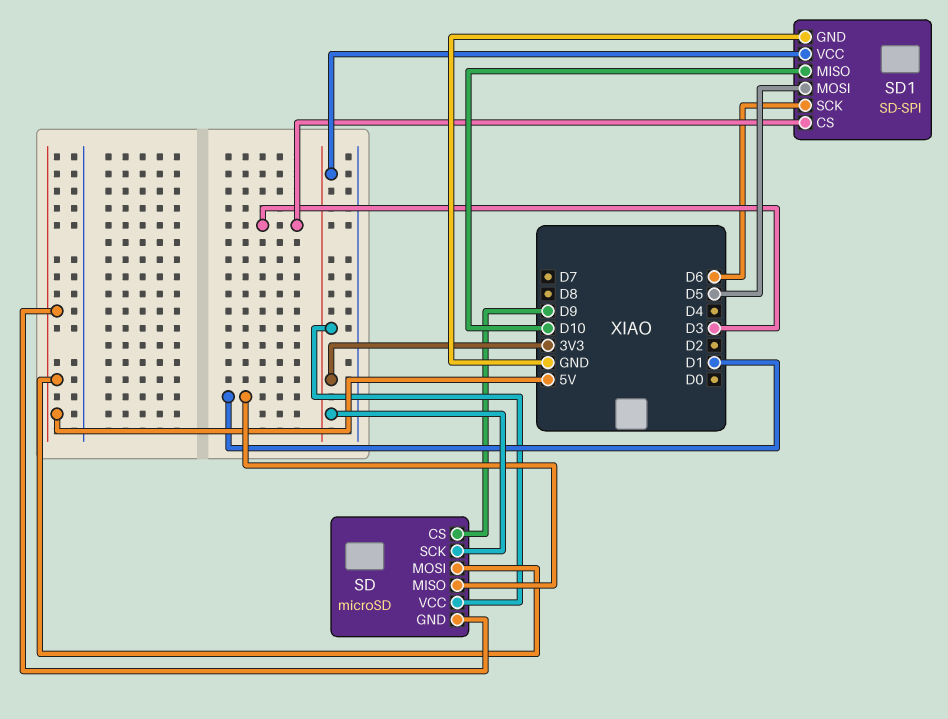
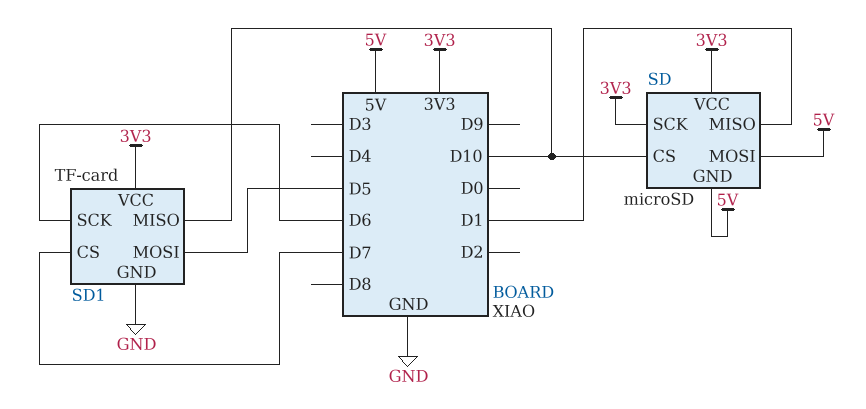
SD pin CS: D9 -> D10
SD1: SD-SPI -> TF-card
SD1 pin CS: D3 -> D7

